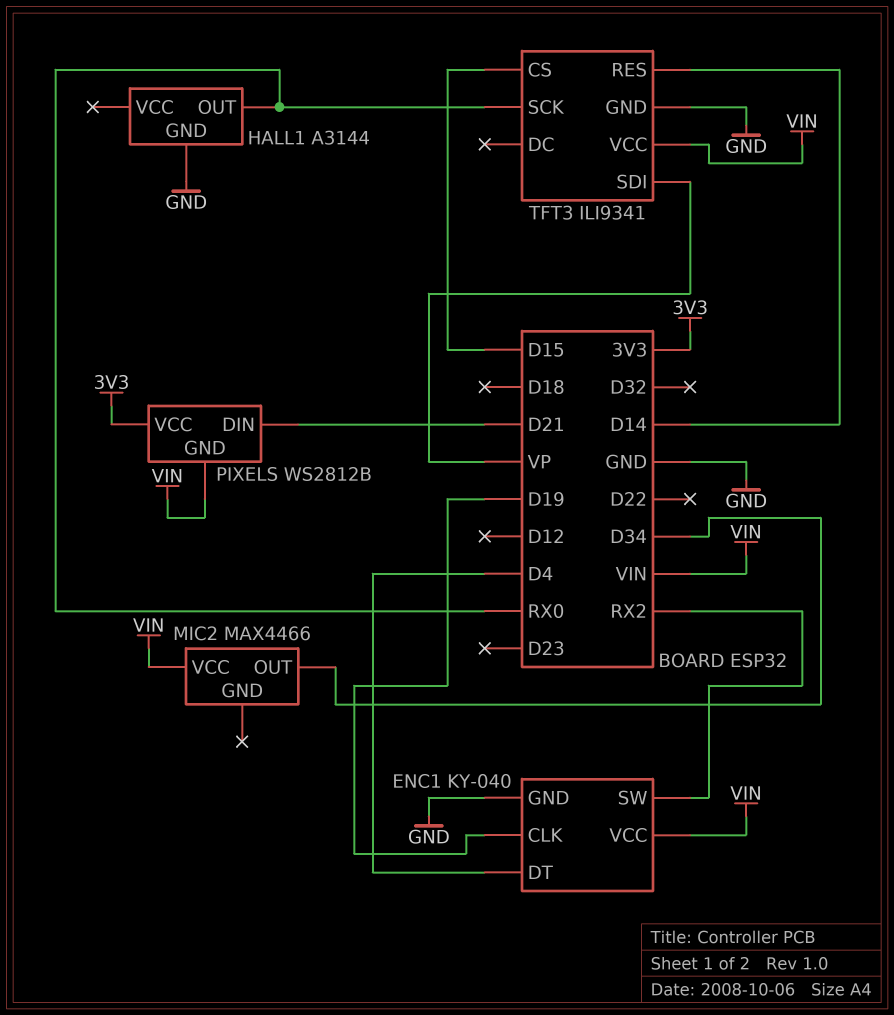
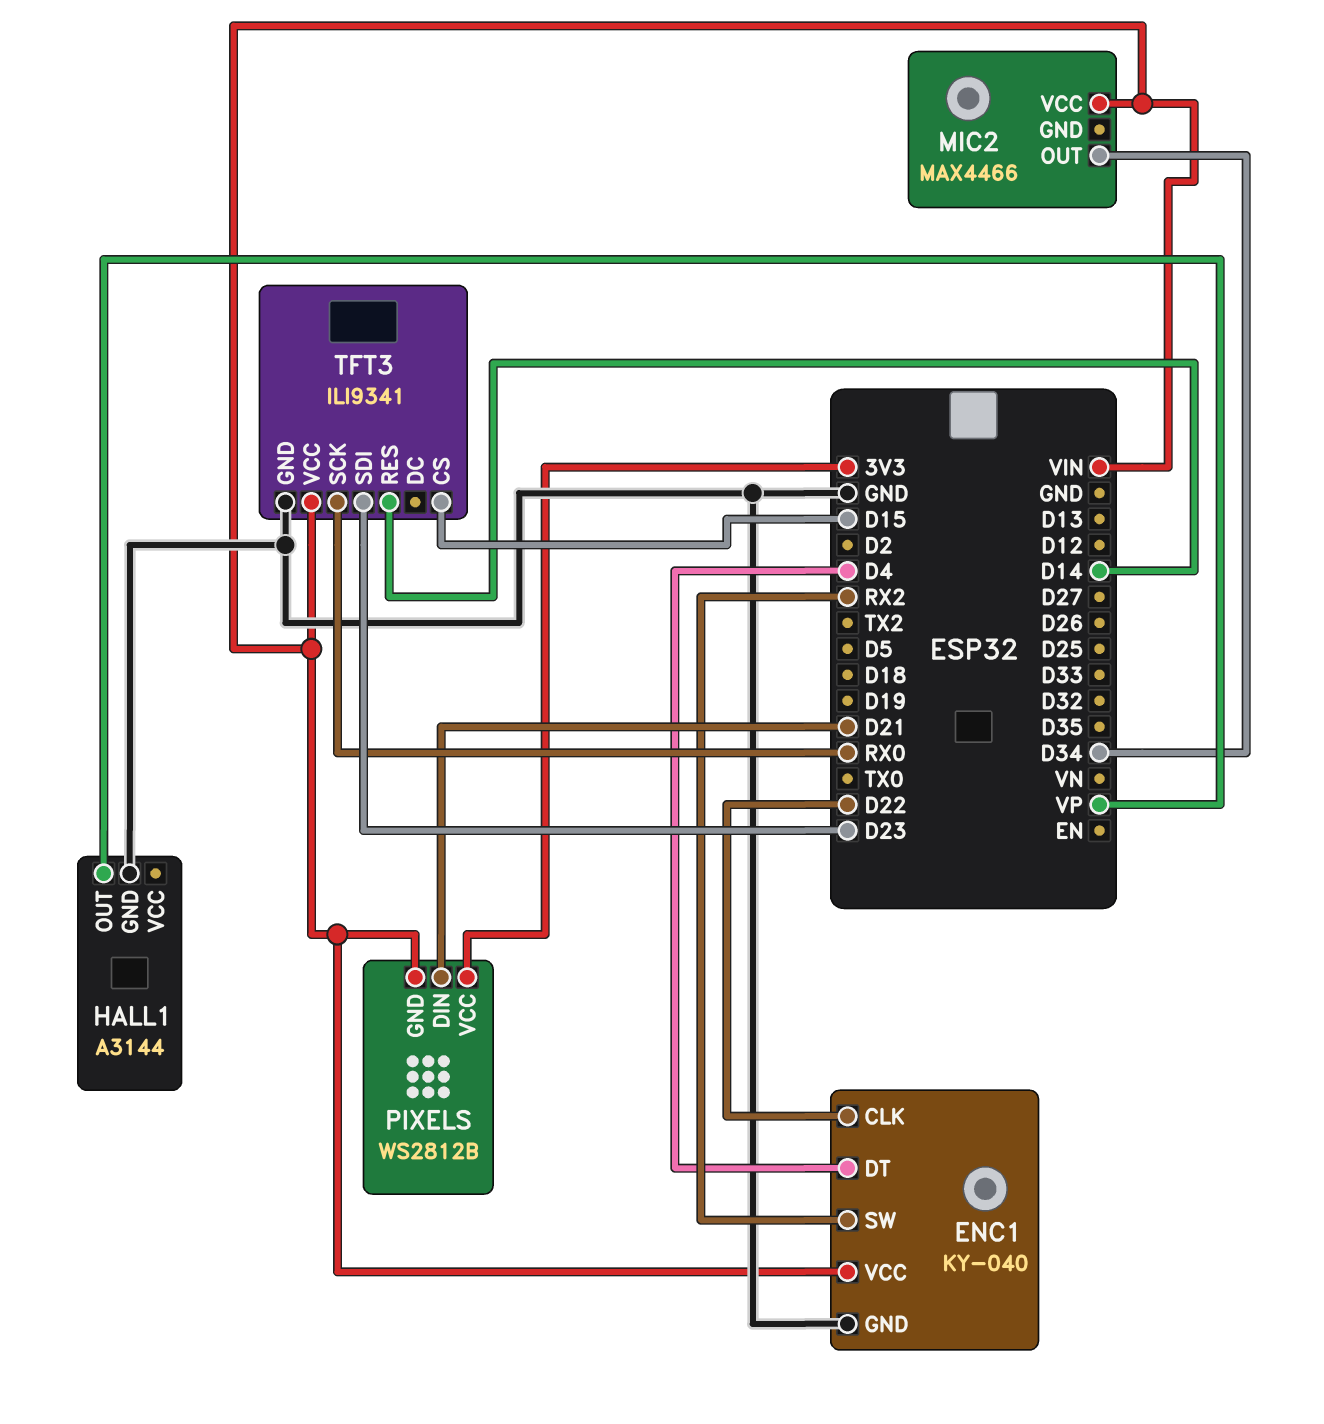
ENC1 pin CLK: D19 -> D22
HALL1 pin OUT: RX0 -> VP
TFT3 pin SDI: VP -> D23

